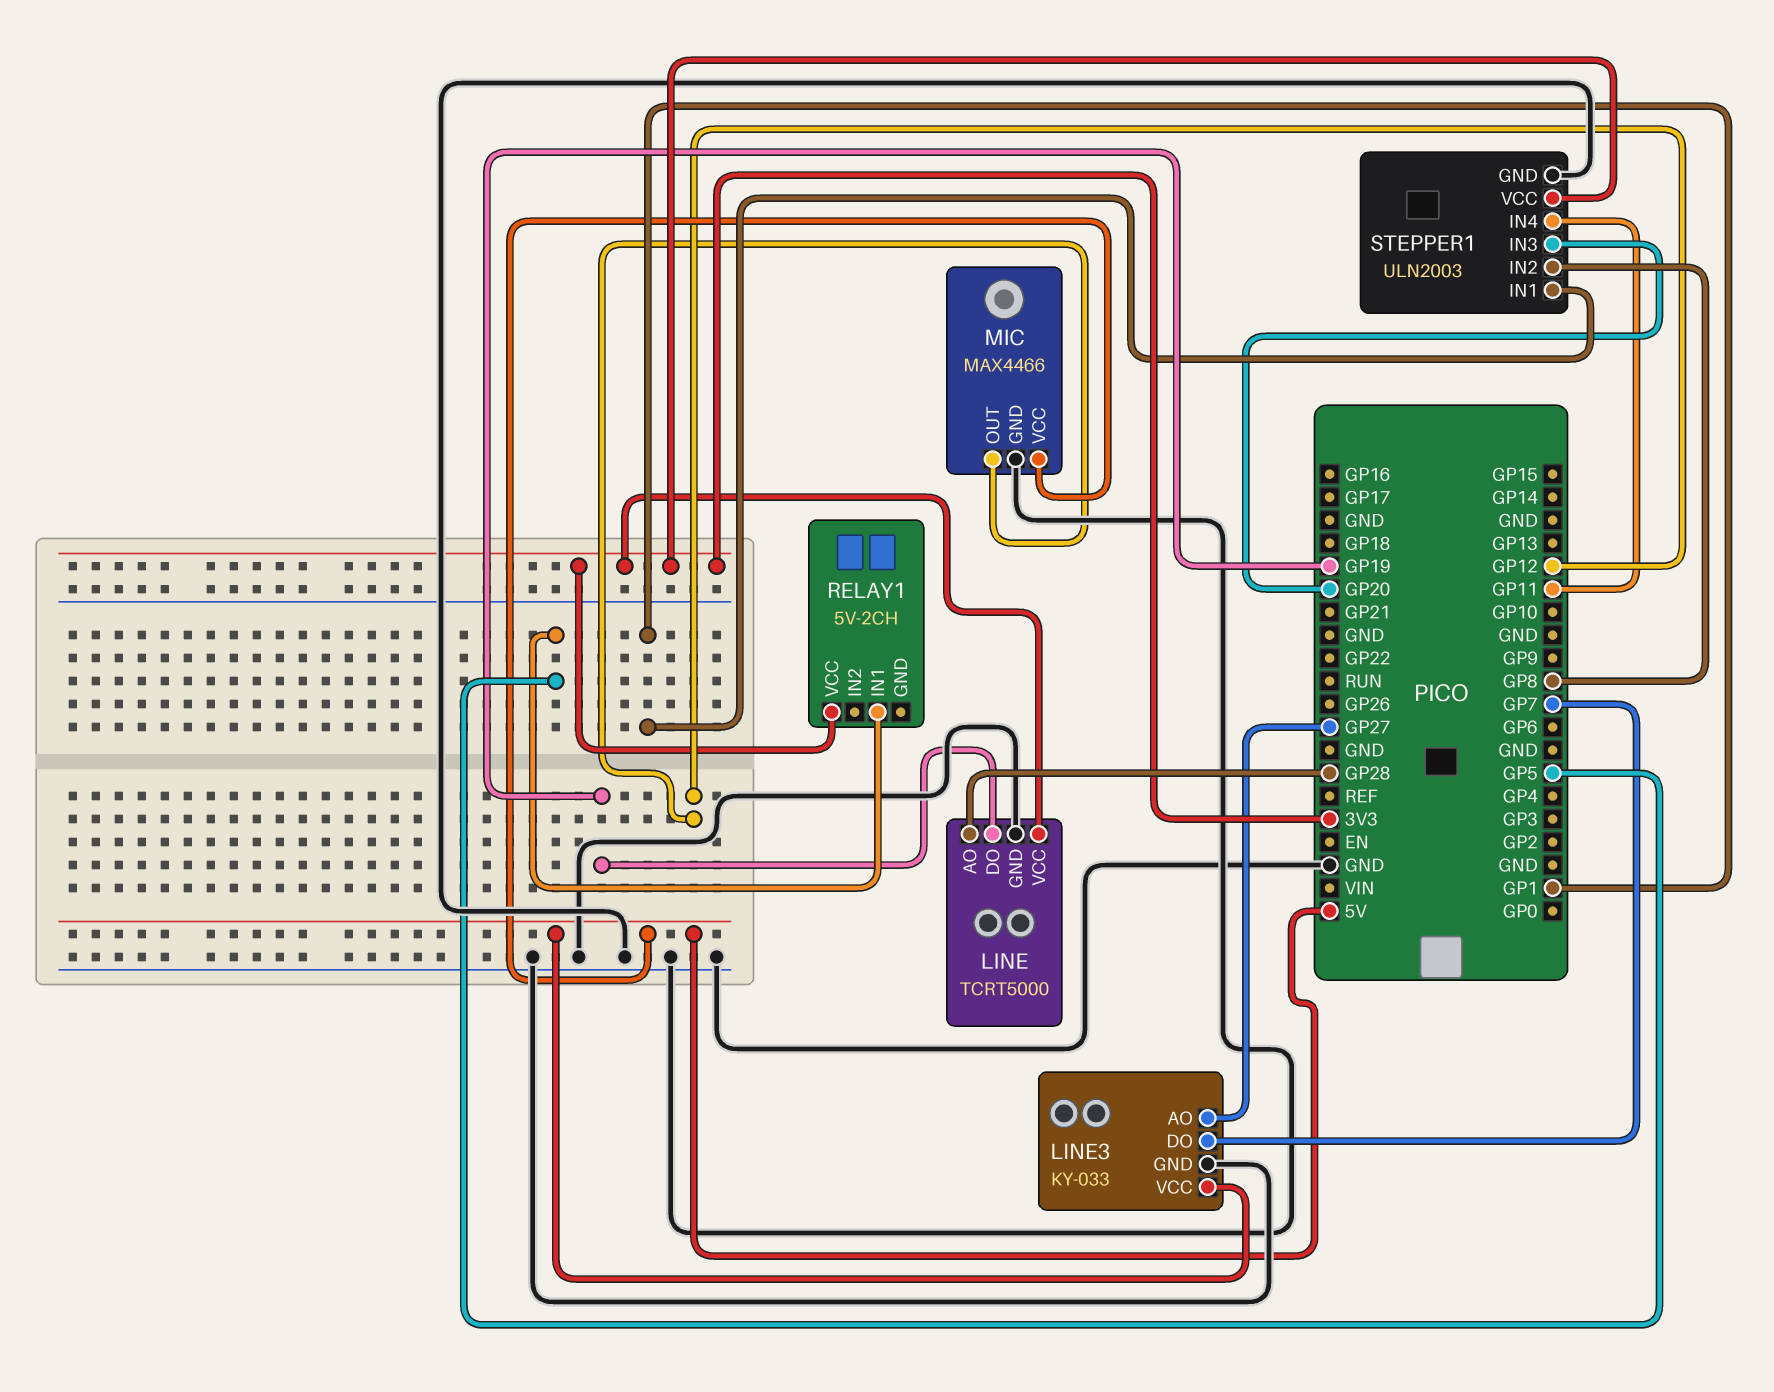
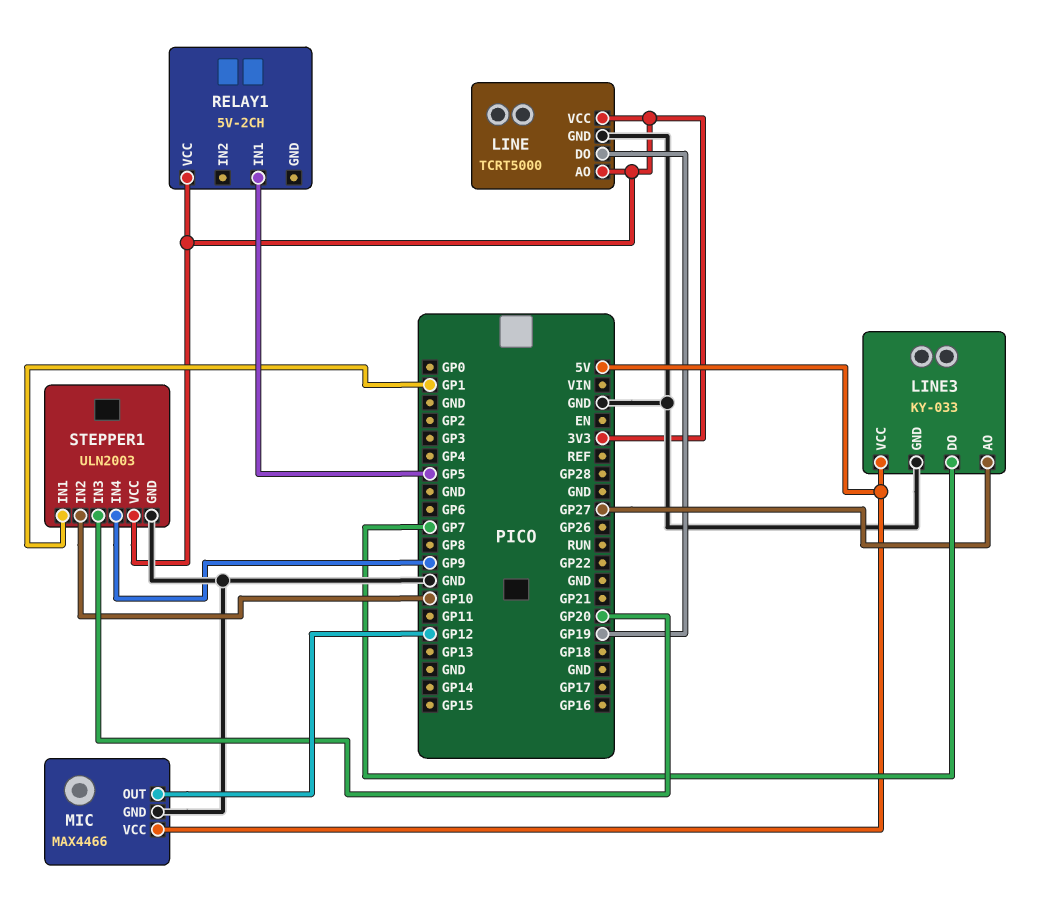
LINE pin AO: GP28 -> 3V3
STEPPER1 pin IN2: GP8 -> GP10
STEPPER1 pin IN4: GP11 -> GP9

